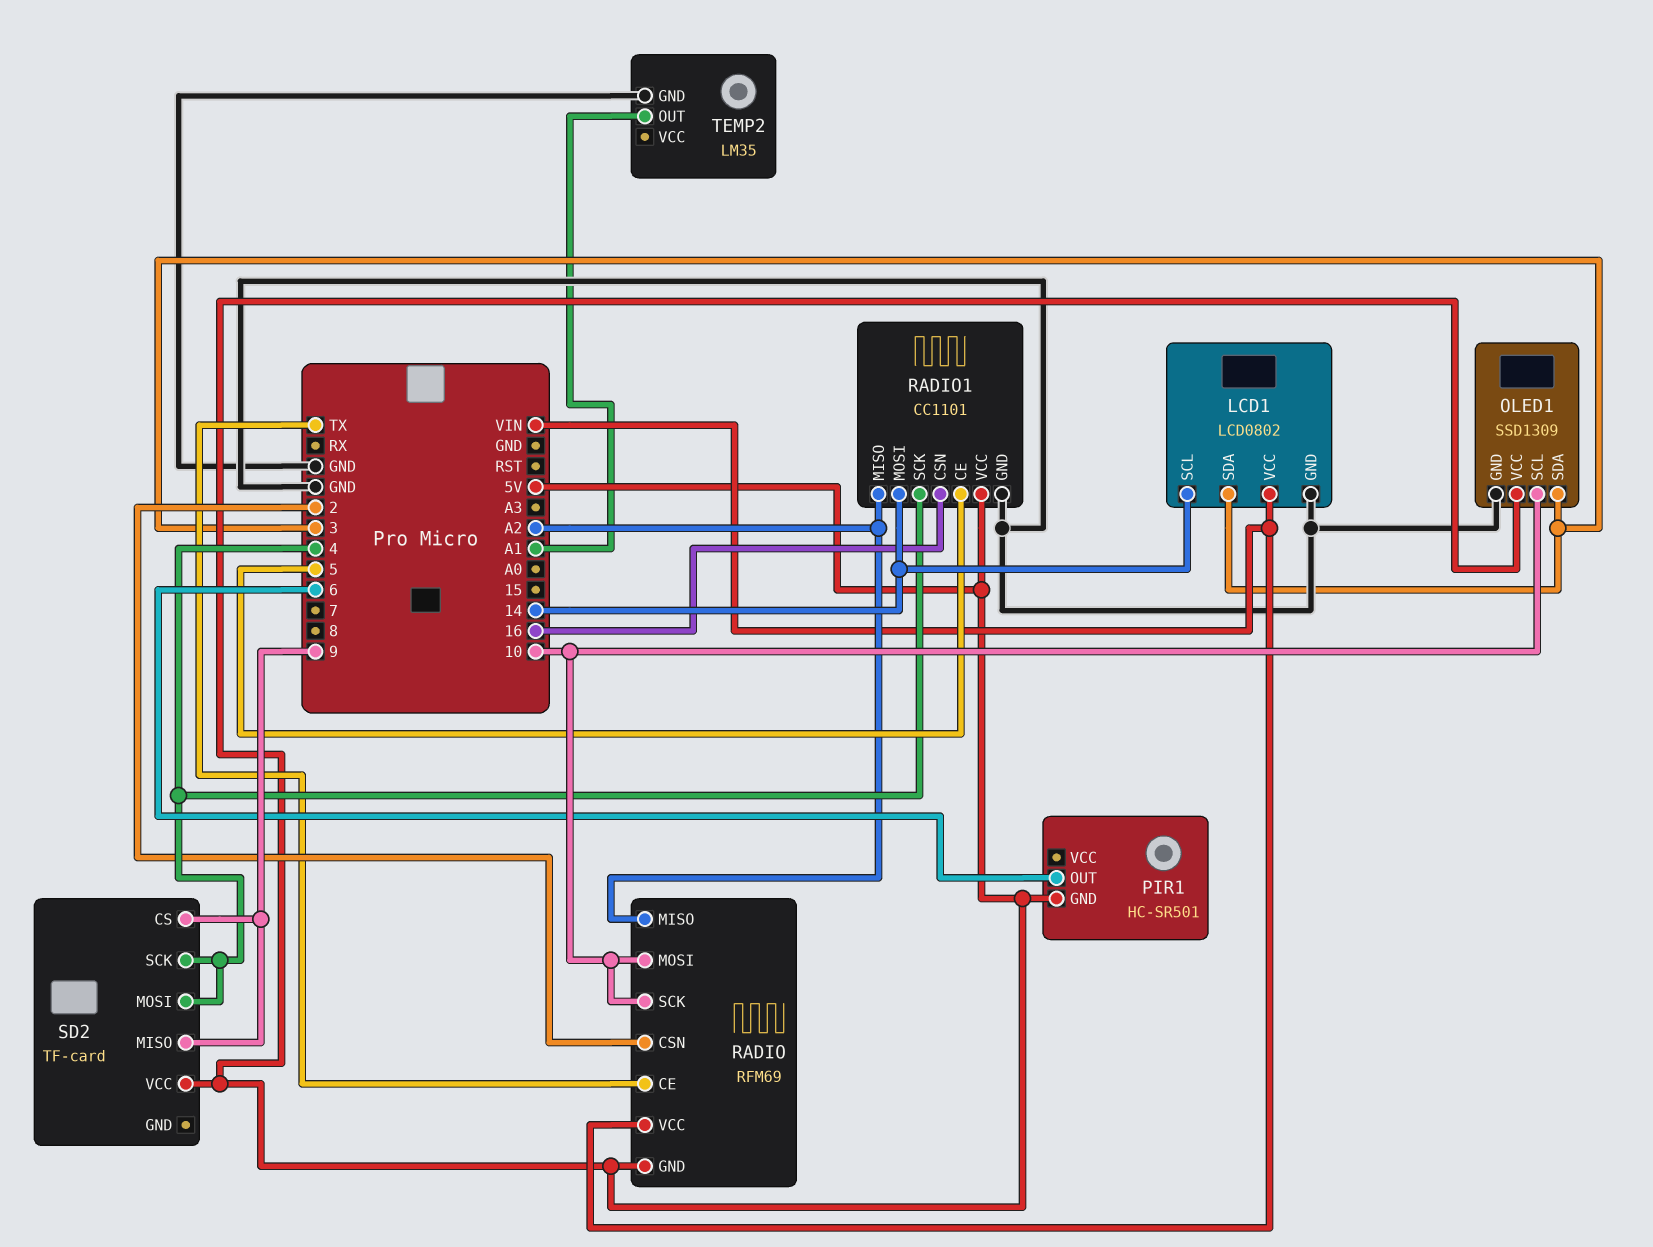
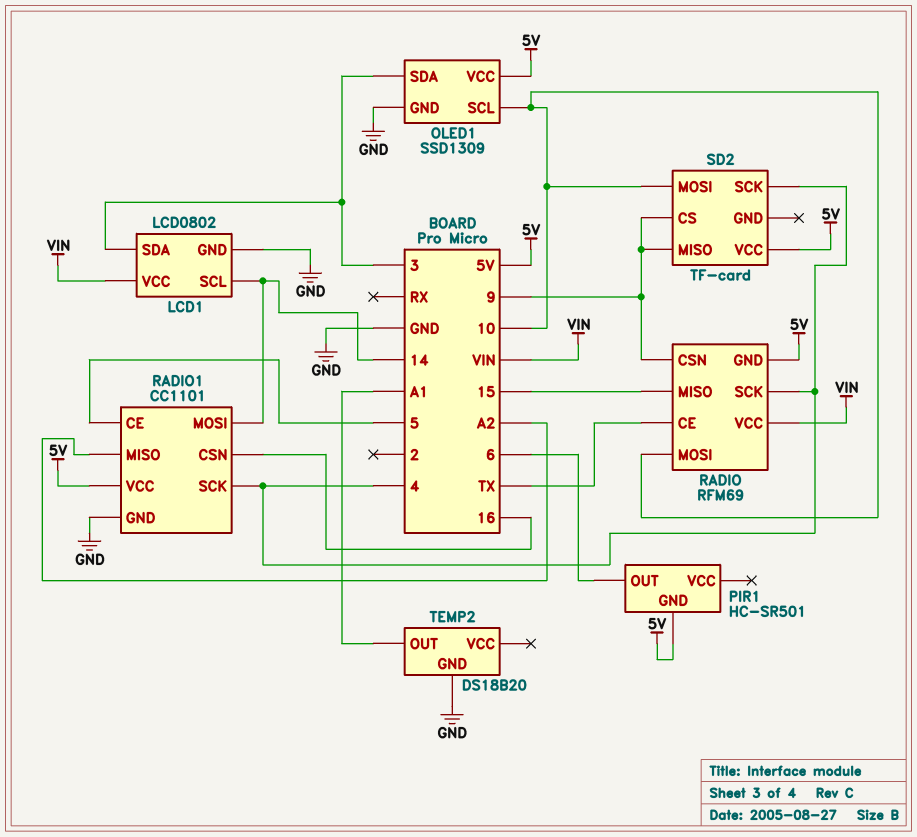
RADIO pin CSN: 2 -> 9
RADIO pin MISO: A2 -> 15
RADIO pin SCK: 10 -> 4
SD2 pin MOSI: 4 -> 10
TEMP2: LM35 -> DS18B20

